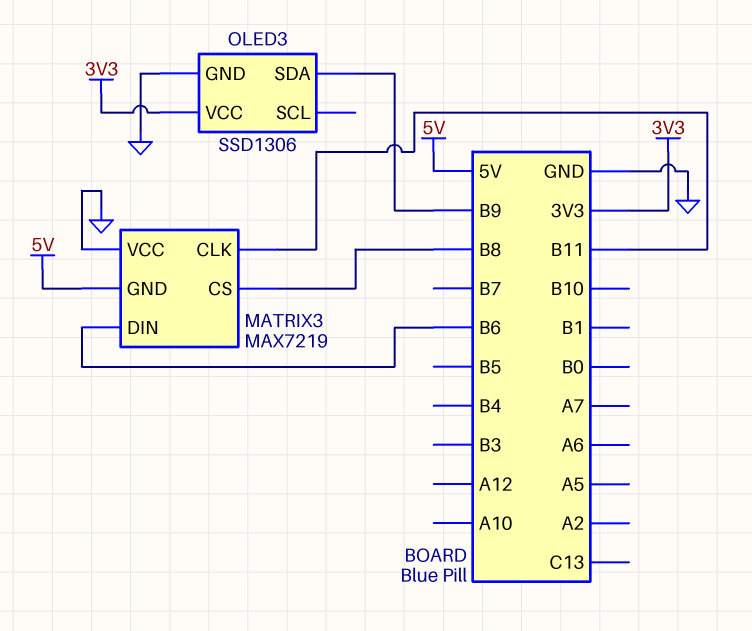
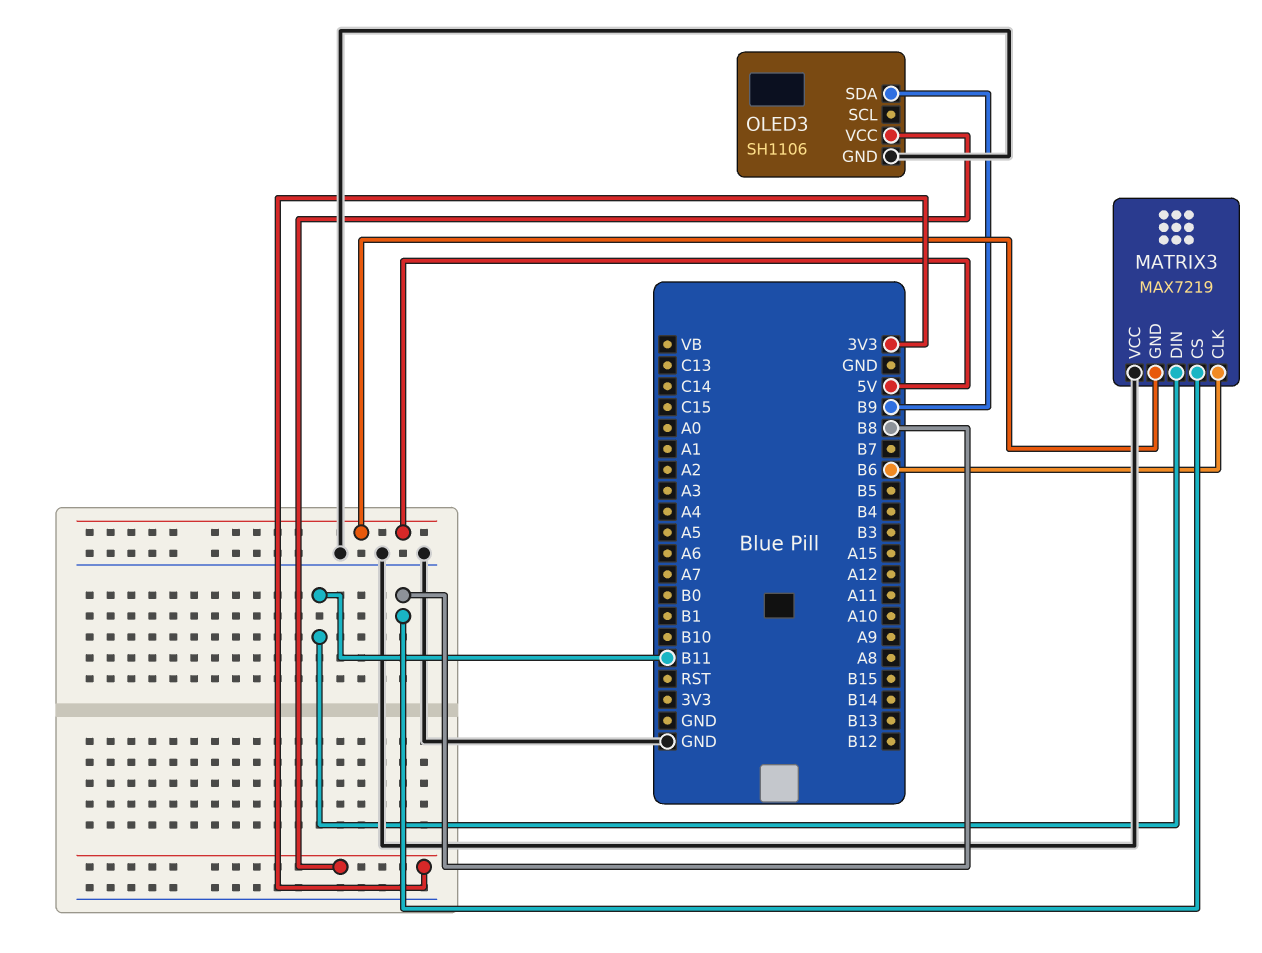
MATRIX3 pin CLK: B11 -> B6
MATRIX3 pin DIN: B6 -> B11
OLED3: SSD1306 -> SH1106

